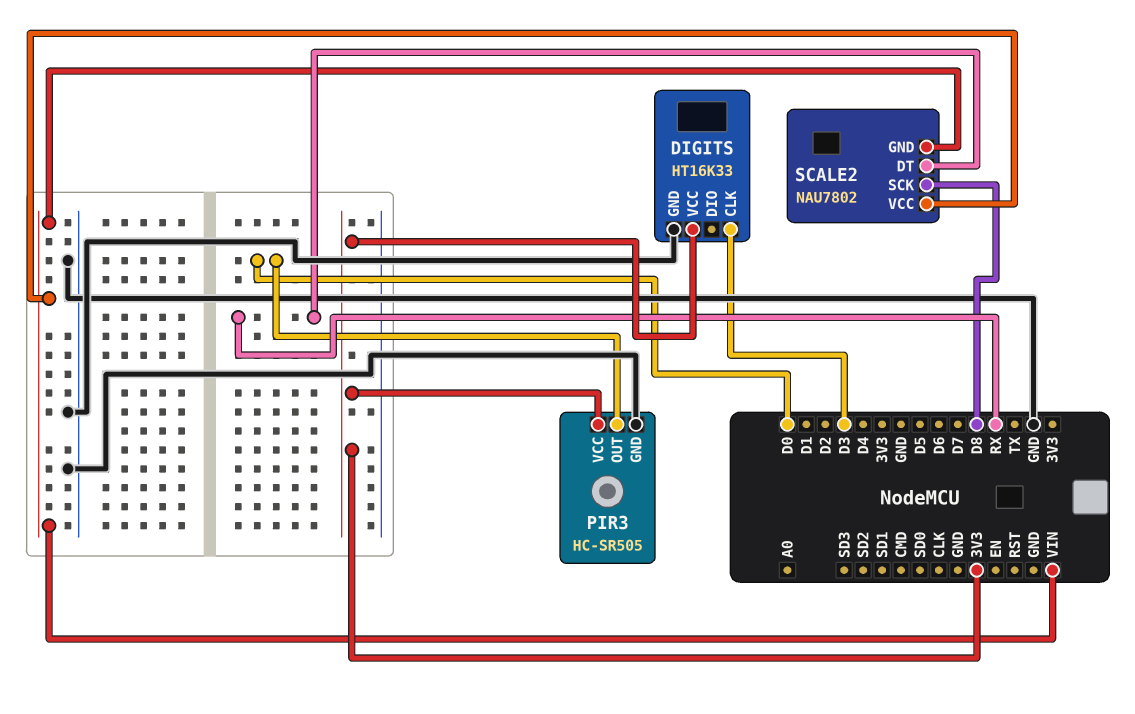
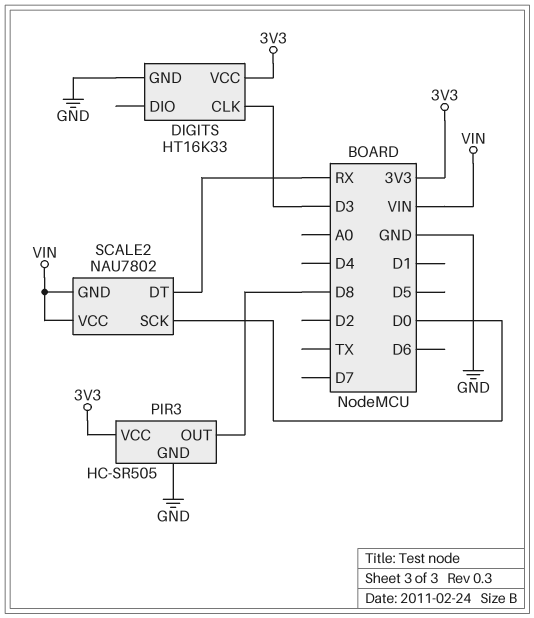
PIR3 pin OUT: D0 -> D8
SCALE2 pin SCK: D8 -> D0

